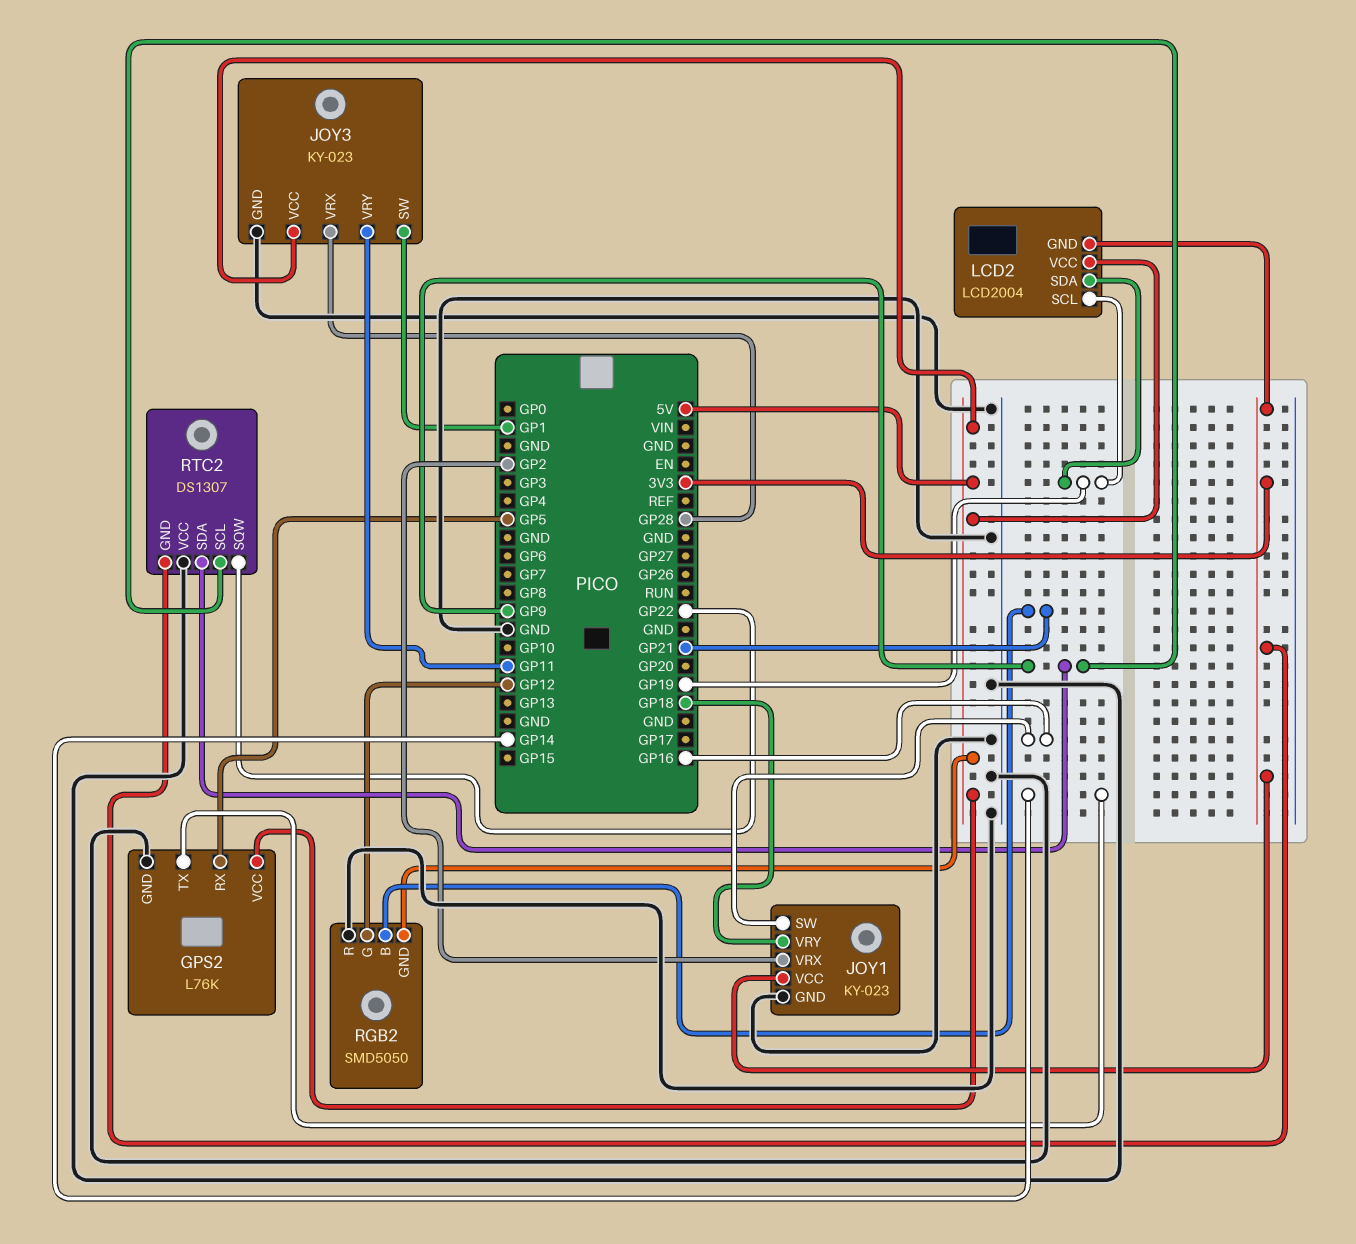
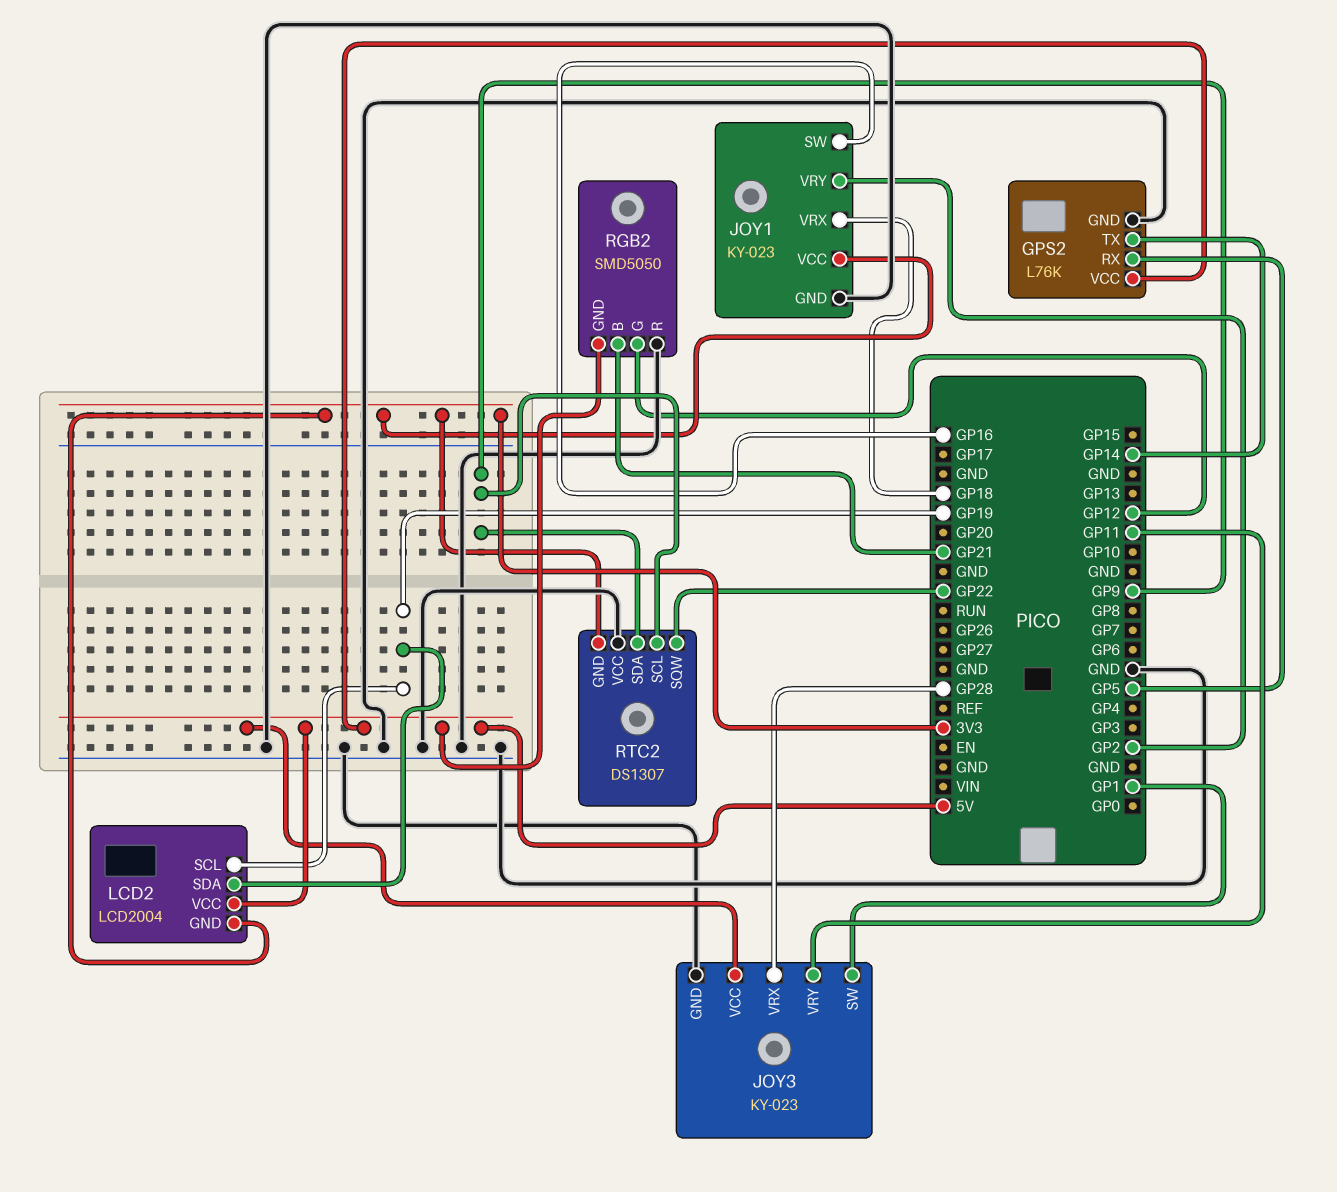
JOY1 pin VRX: GP2 -> GP18
JOY1 pin VRY: GP18 -> GP2

